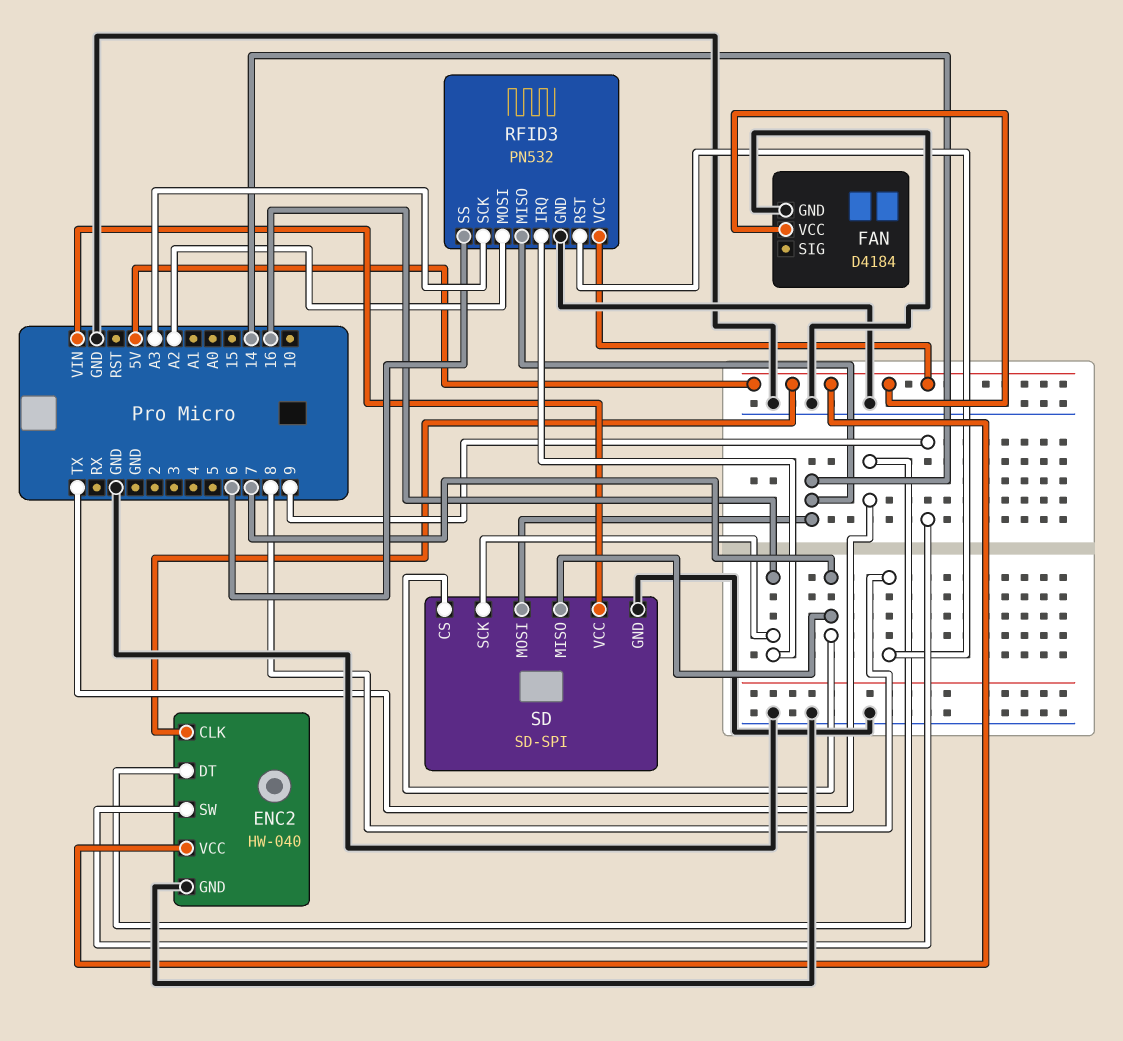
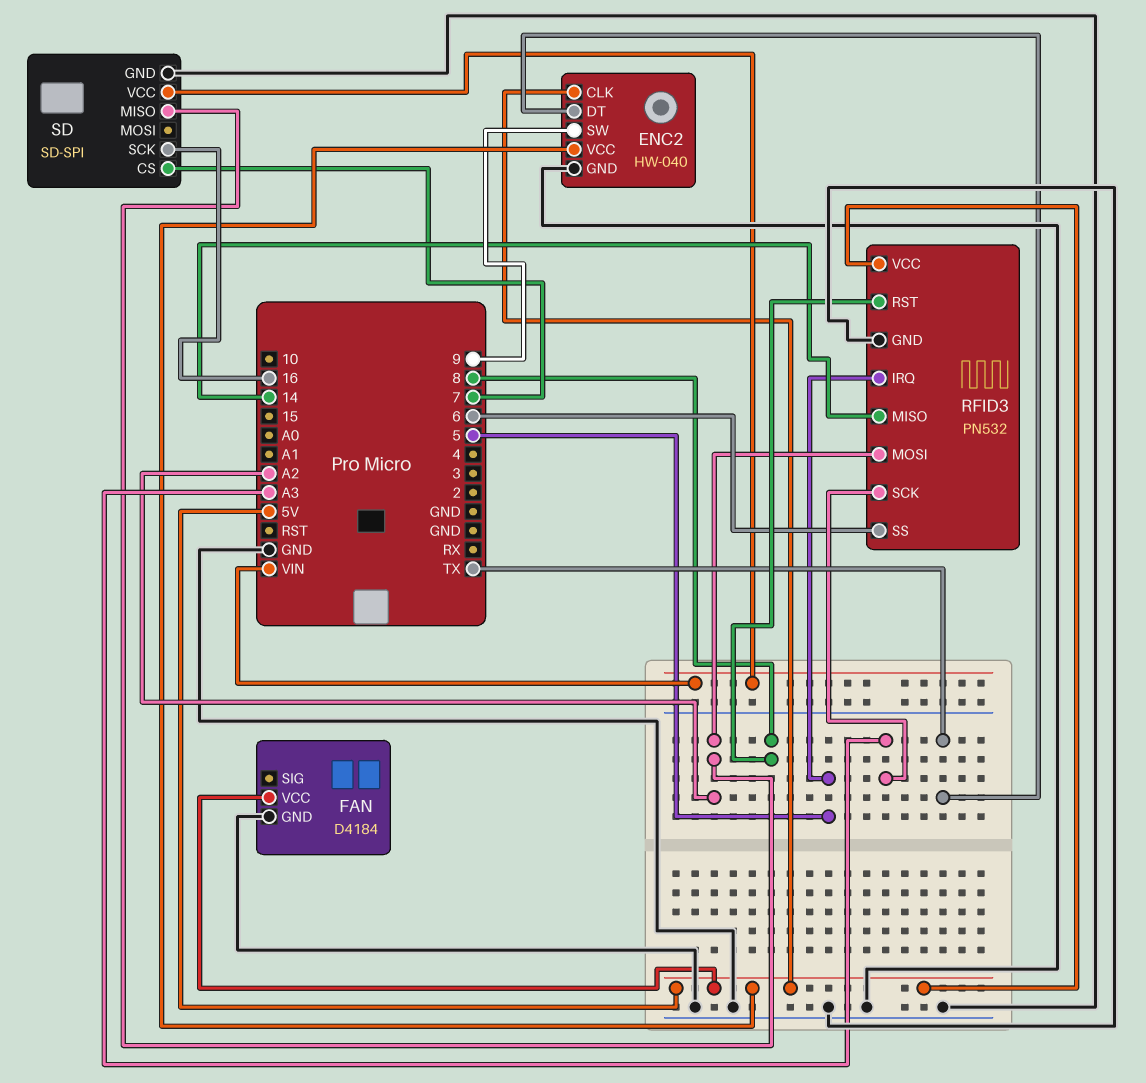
RFID3 pin IRQ: 16 -> 5
SD pin MISO: 7 -> A2
SD pin MOSI: 14 -> none

